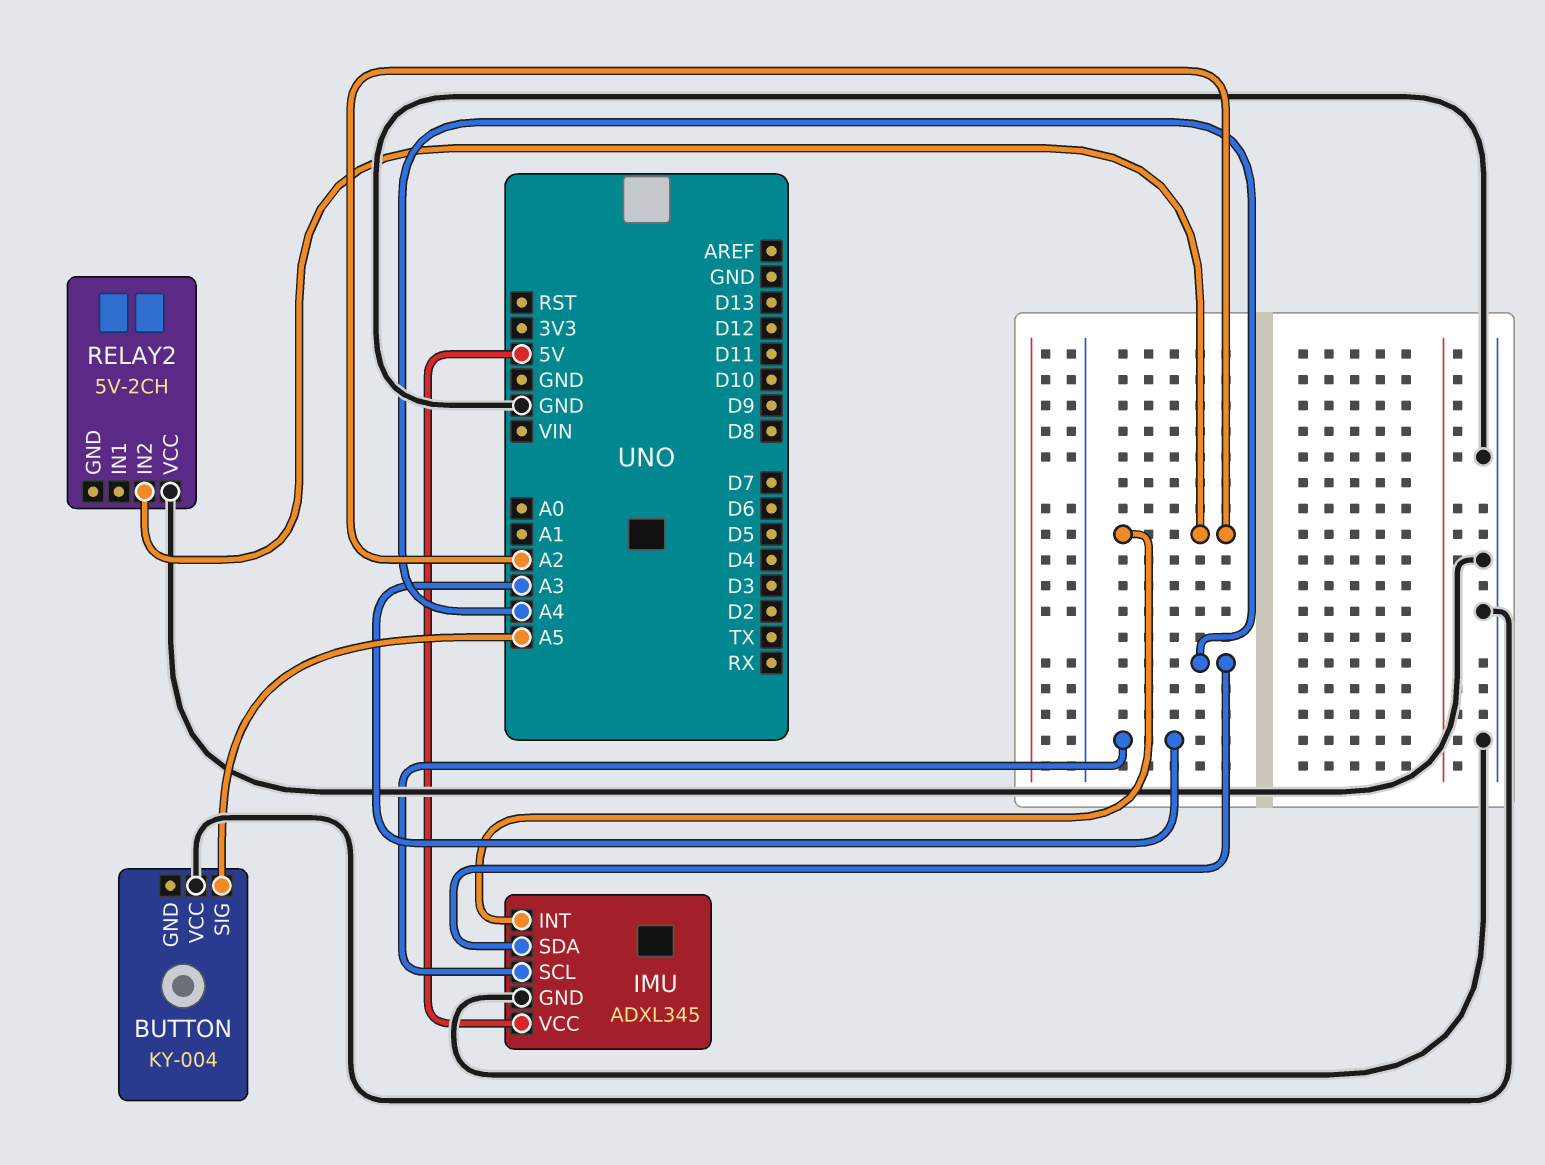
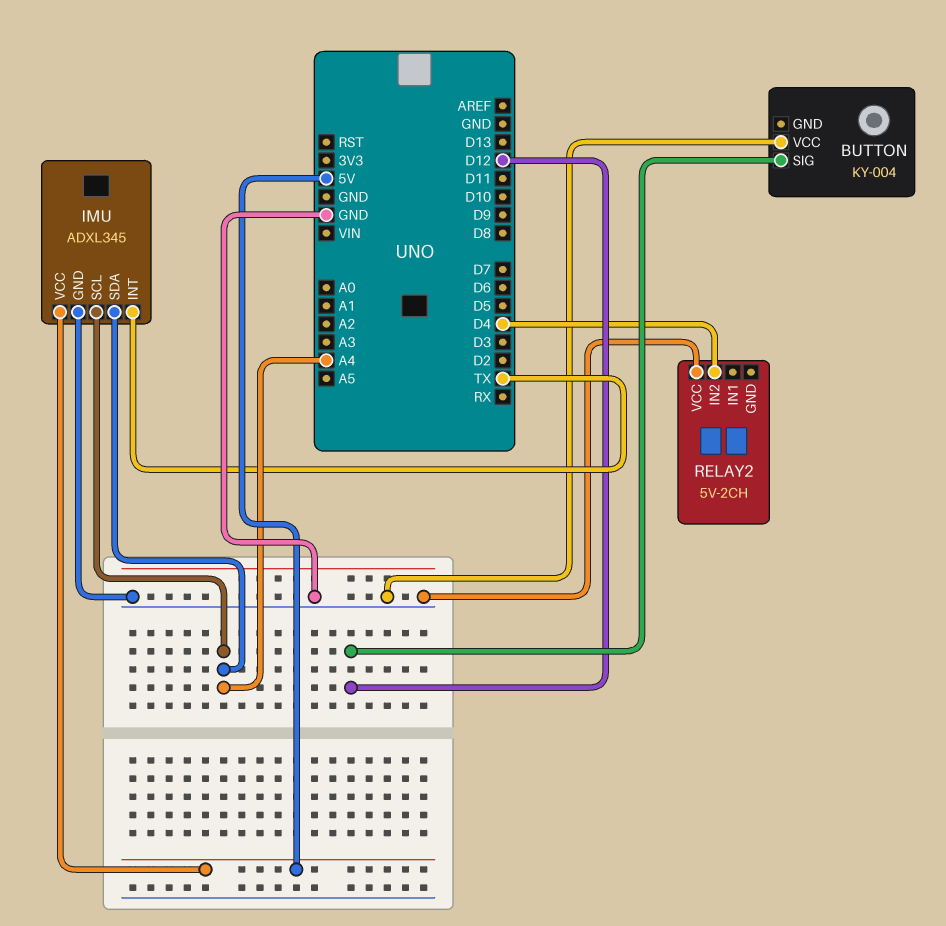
BUTTON pin SIG: A5 -> D12
IMU pin INT: A2 -> TX
IMU pin SCL: A3 -> A4
RELAY2 pin IN2: A2 -> D4

